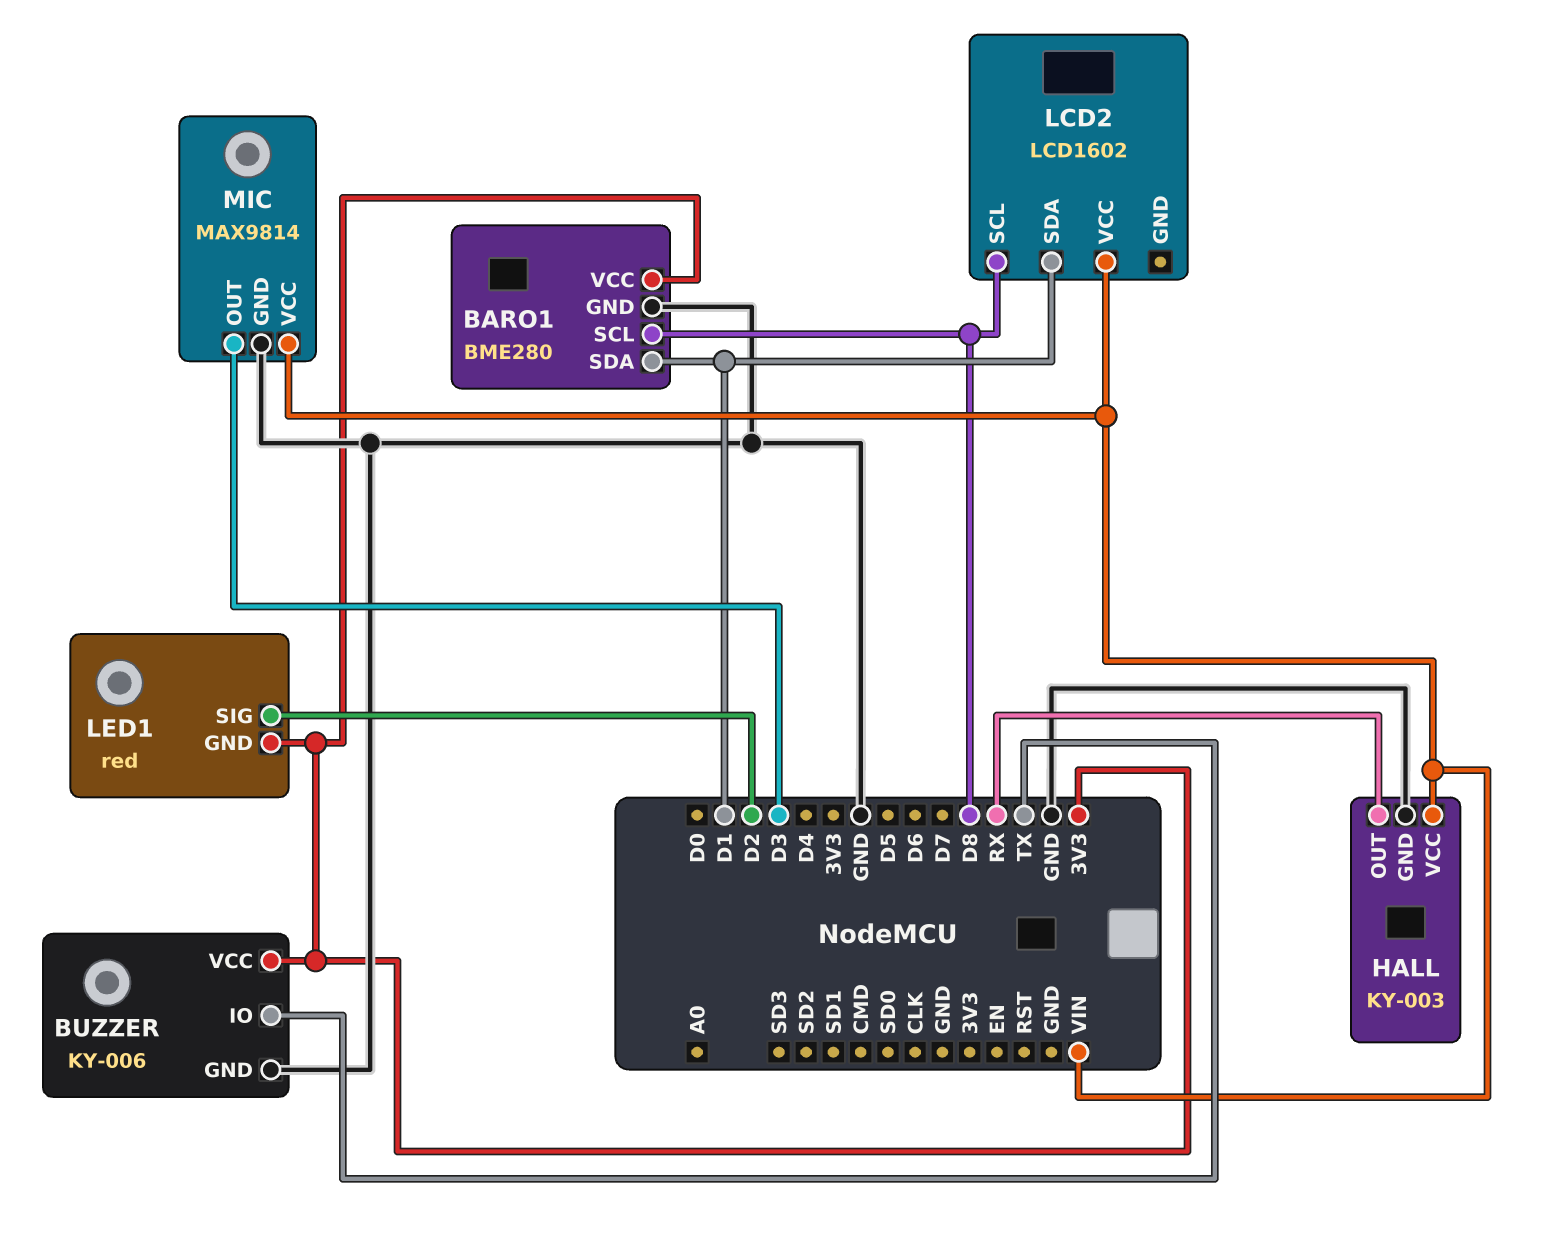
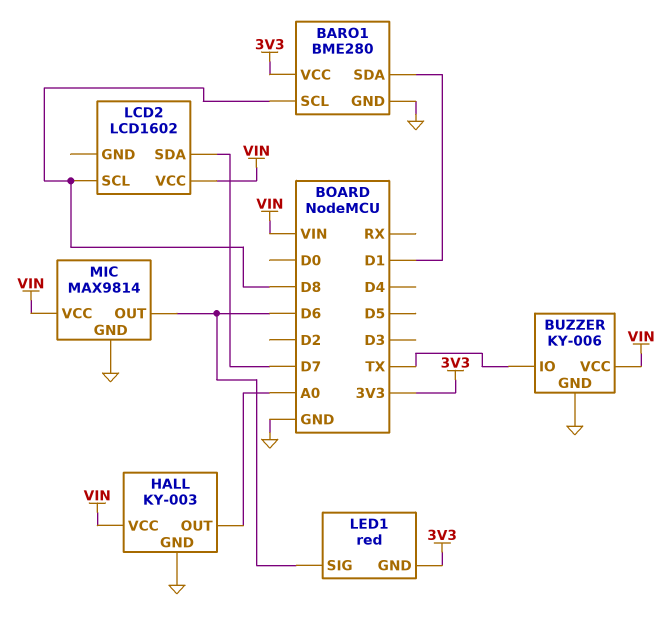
BUZZER pin VCC: 3V3 -> VIN
HALL pin OUT: RX -> A0
LCD2 pin SDA: D1 -> D7
LED1 pin SIG: D2 -> D6
MIC pin OUT: D3 -> D6

